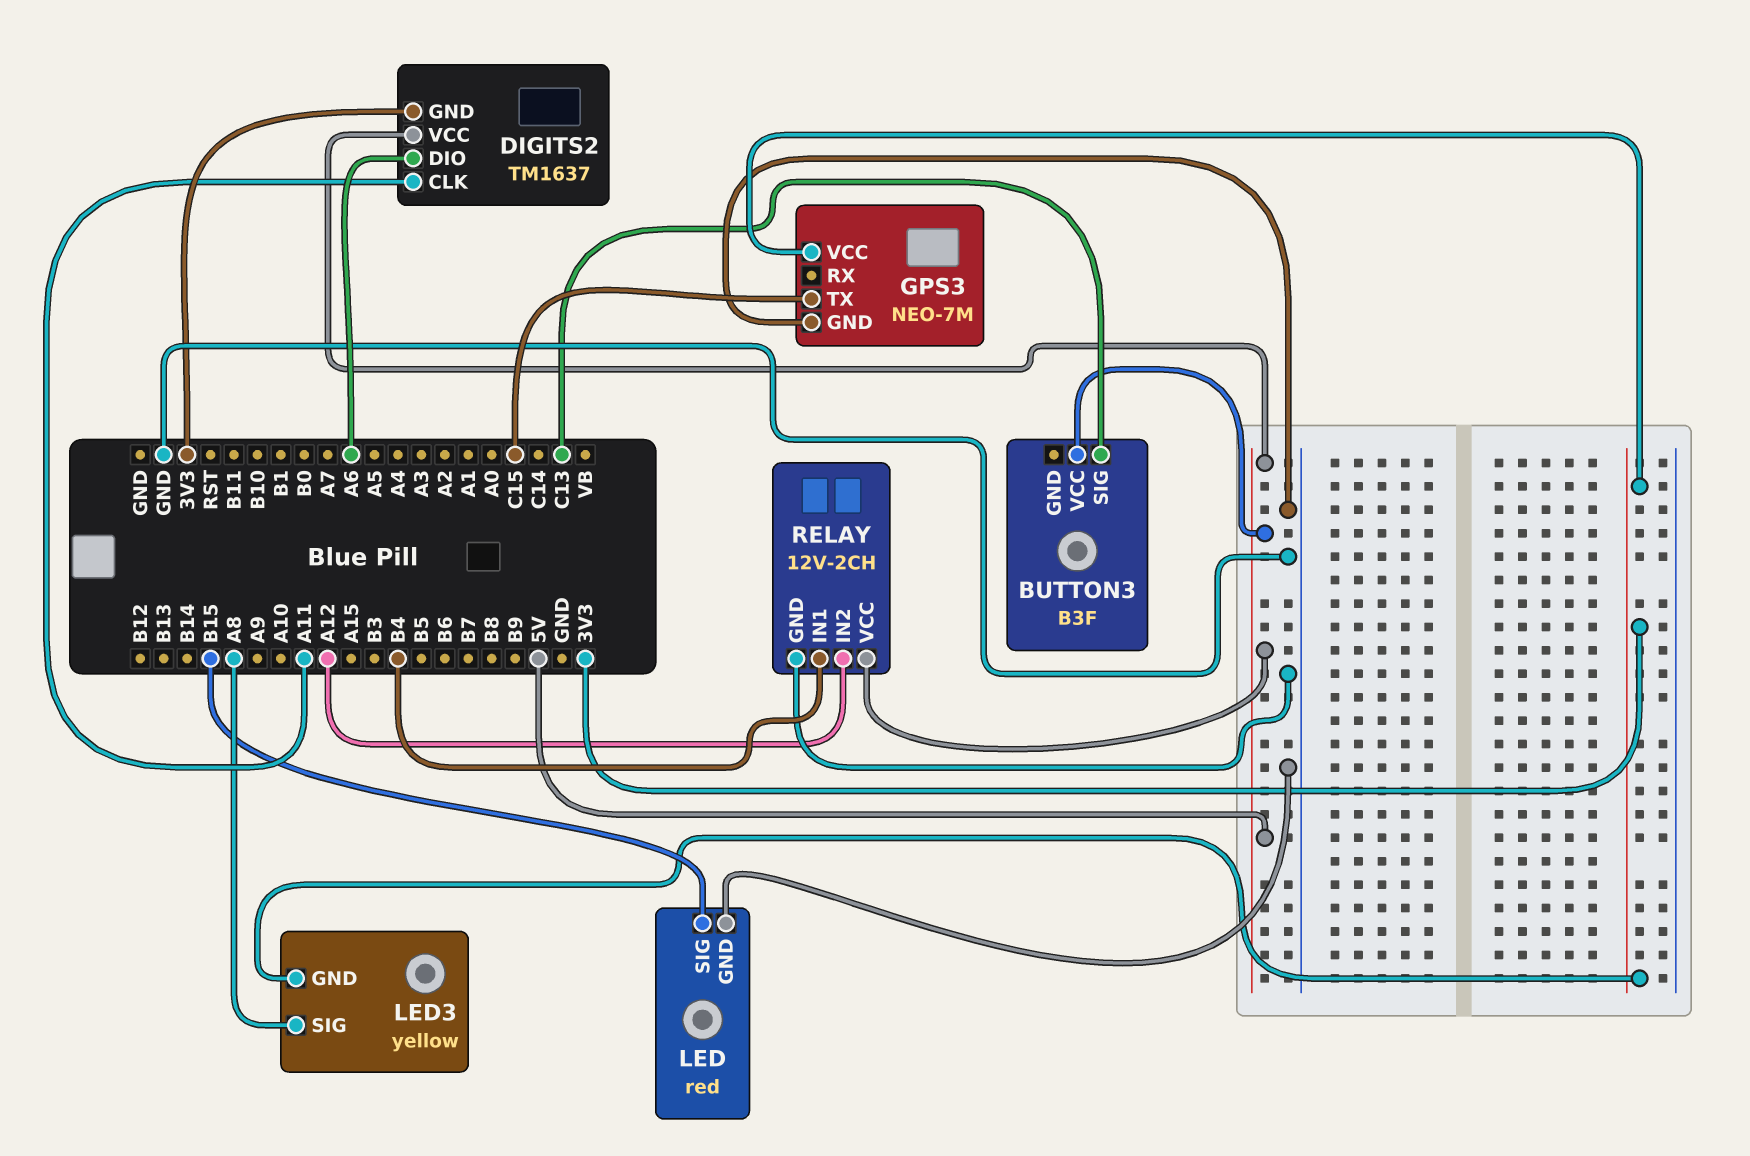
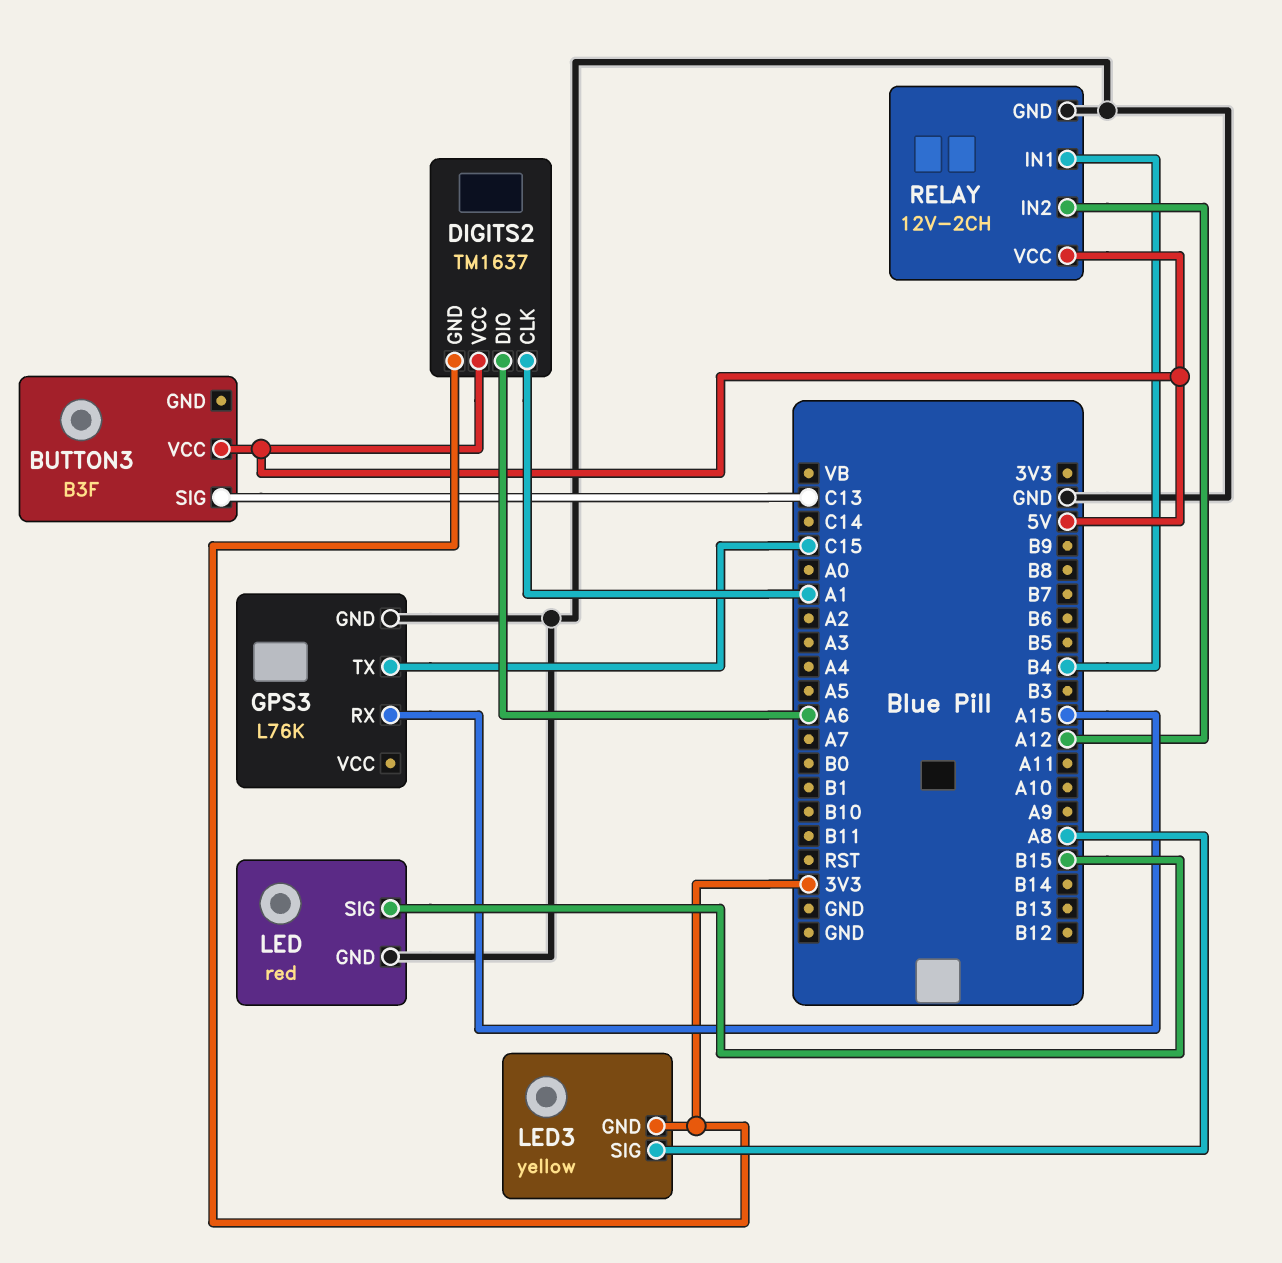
DIGITS2 pin CLK: A11 -> A1
GPS3: NEO-7M -> L76K
GPS3 pin RX: none -> A15
GPS3 pin VCC: 3V3 -> none

